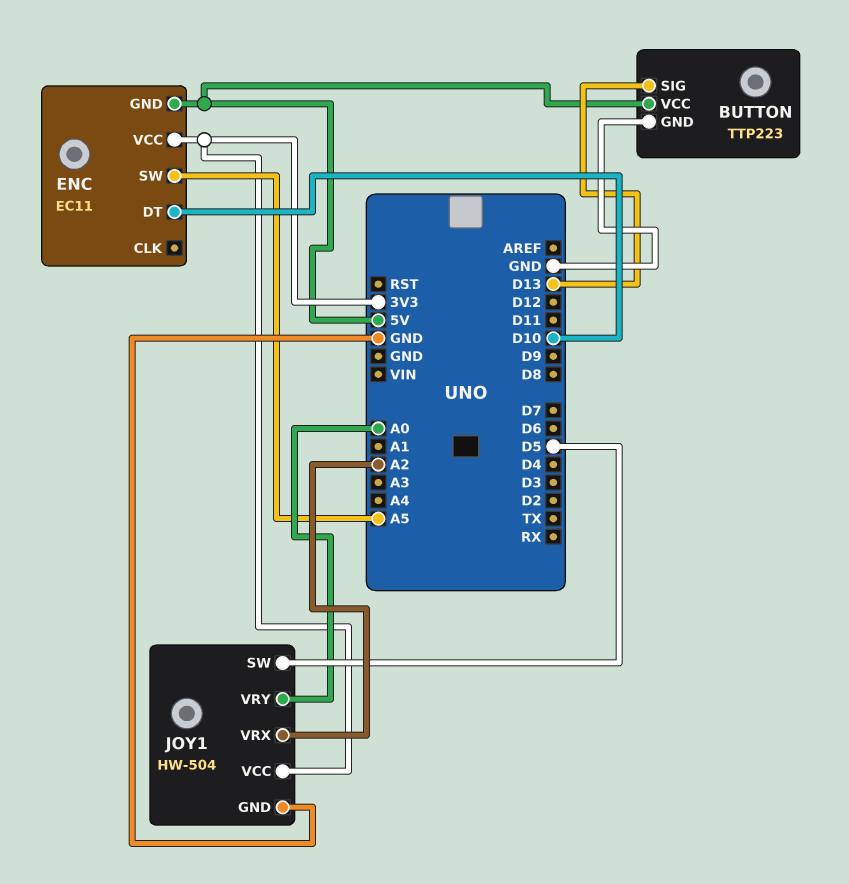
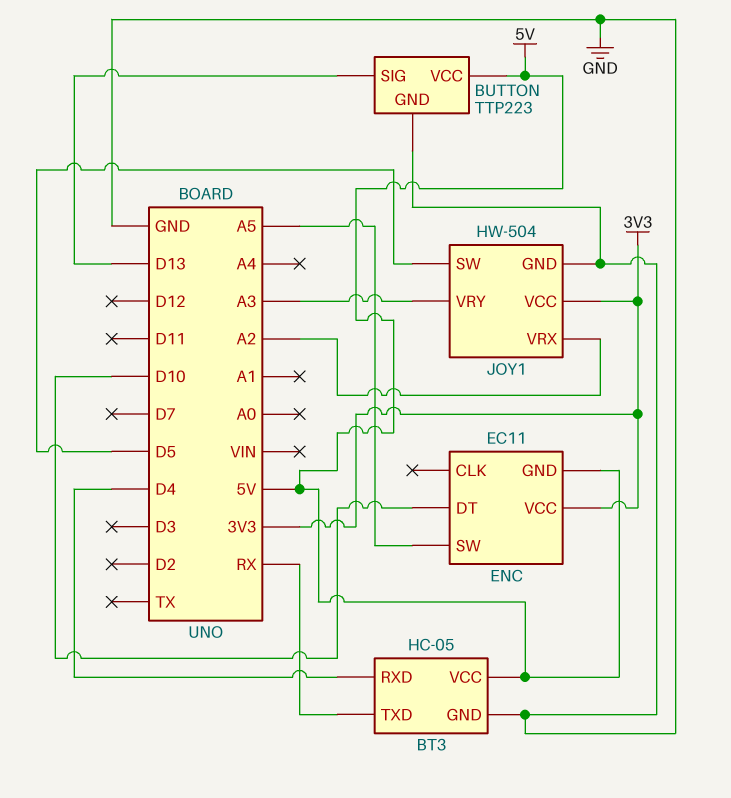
BT3: none -> HC-05
BT3 pin GND: none -> GND
BT3 pin RXD: none -> D4
BT3 pin TXD: none -> RX
BT3 pin VCC: none -> 5V
JOY1 pin VRY: A0 -> A3

